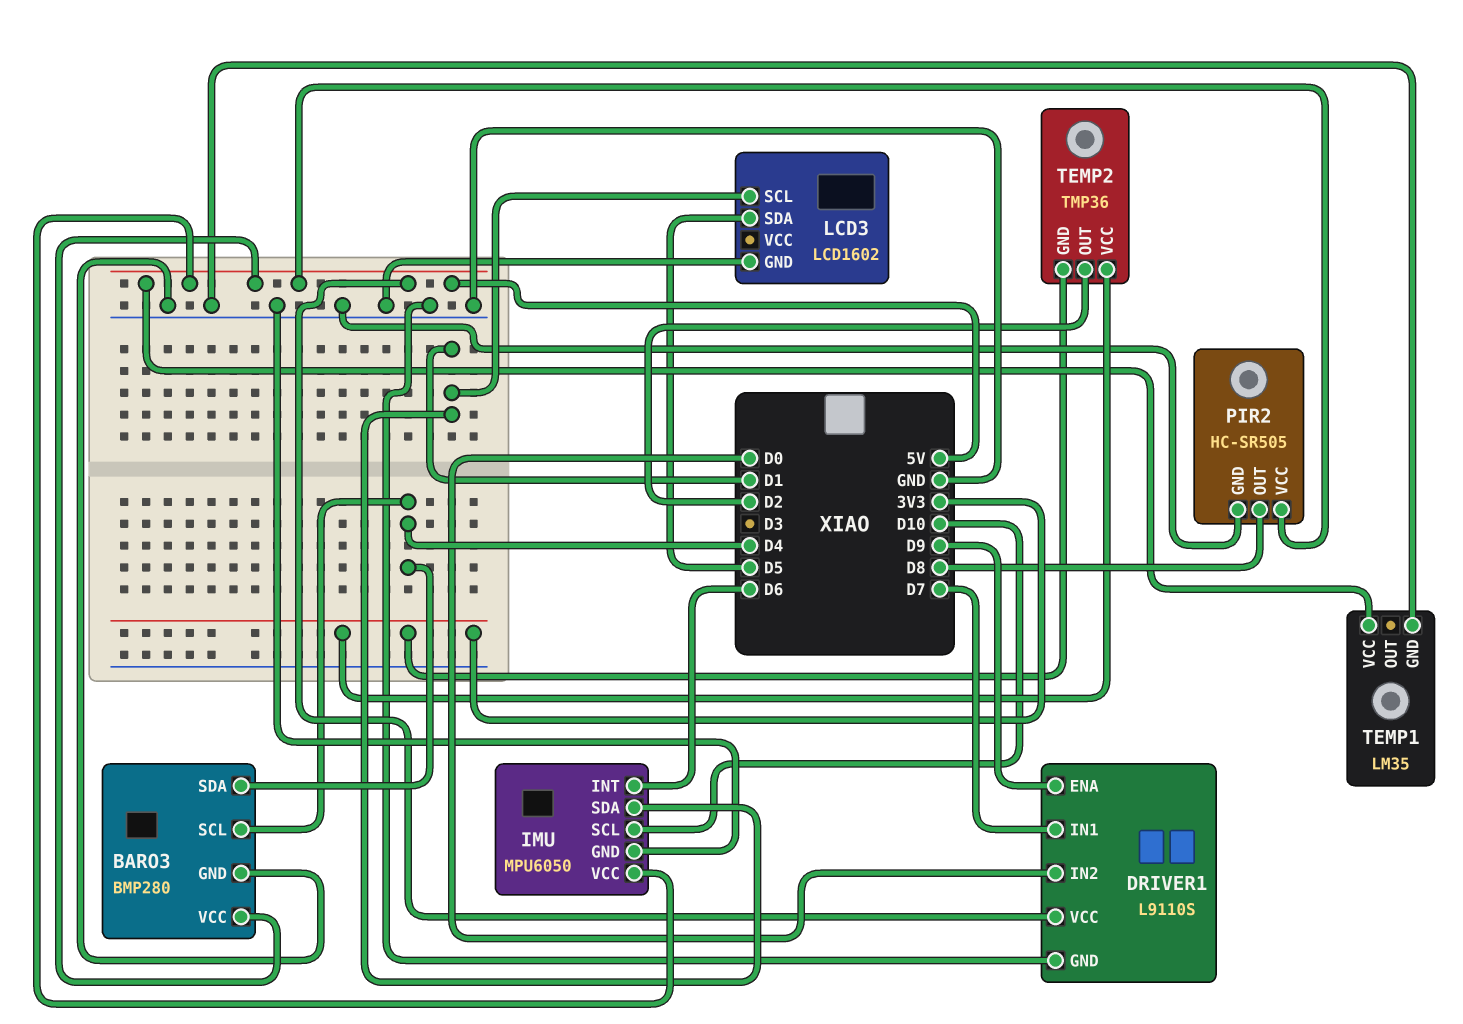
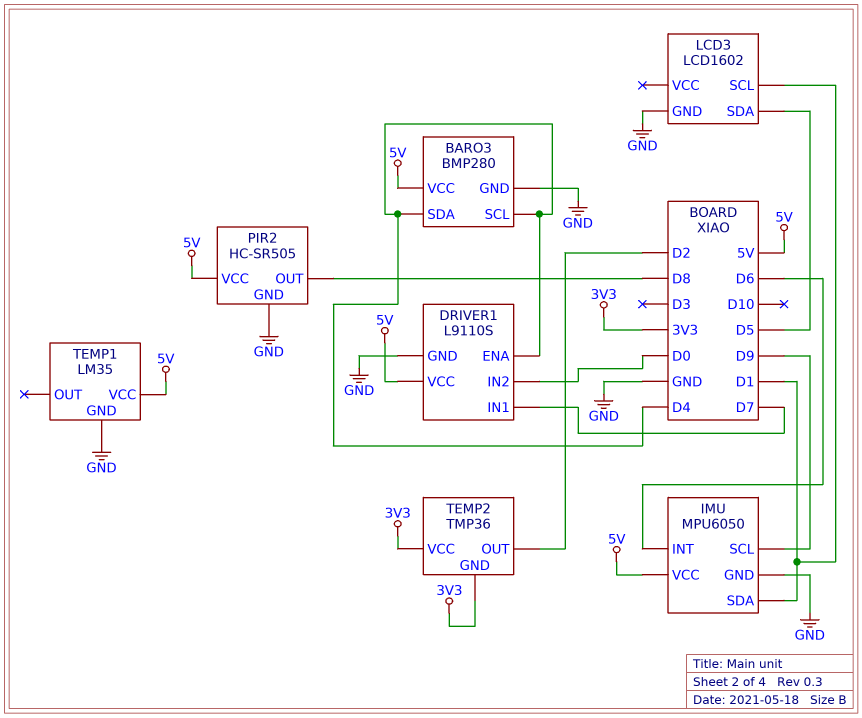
DRIVER1 pin ENA: D9 -> D4
IMU pin SCL: D10 -> D9

